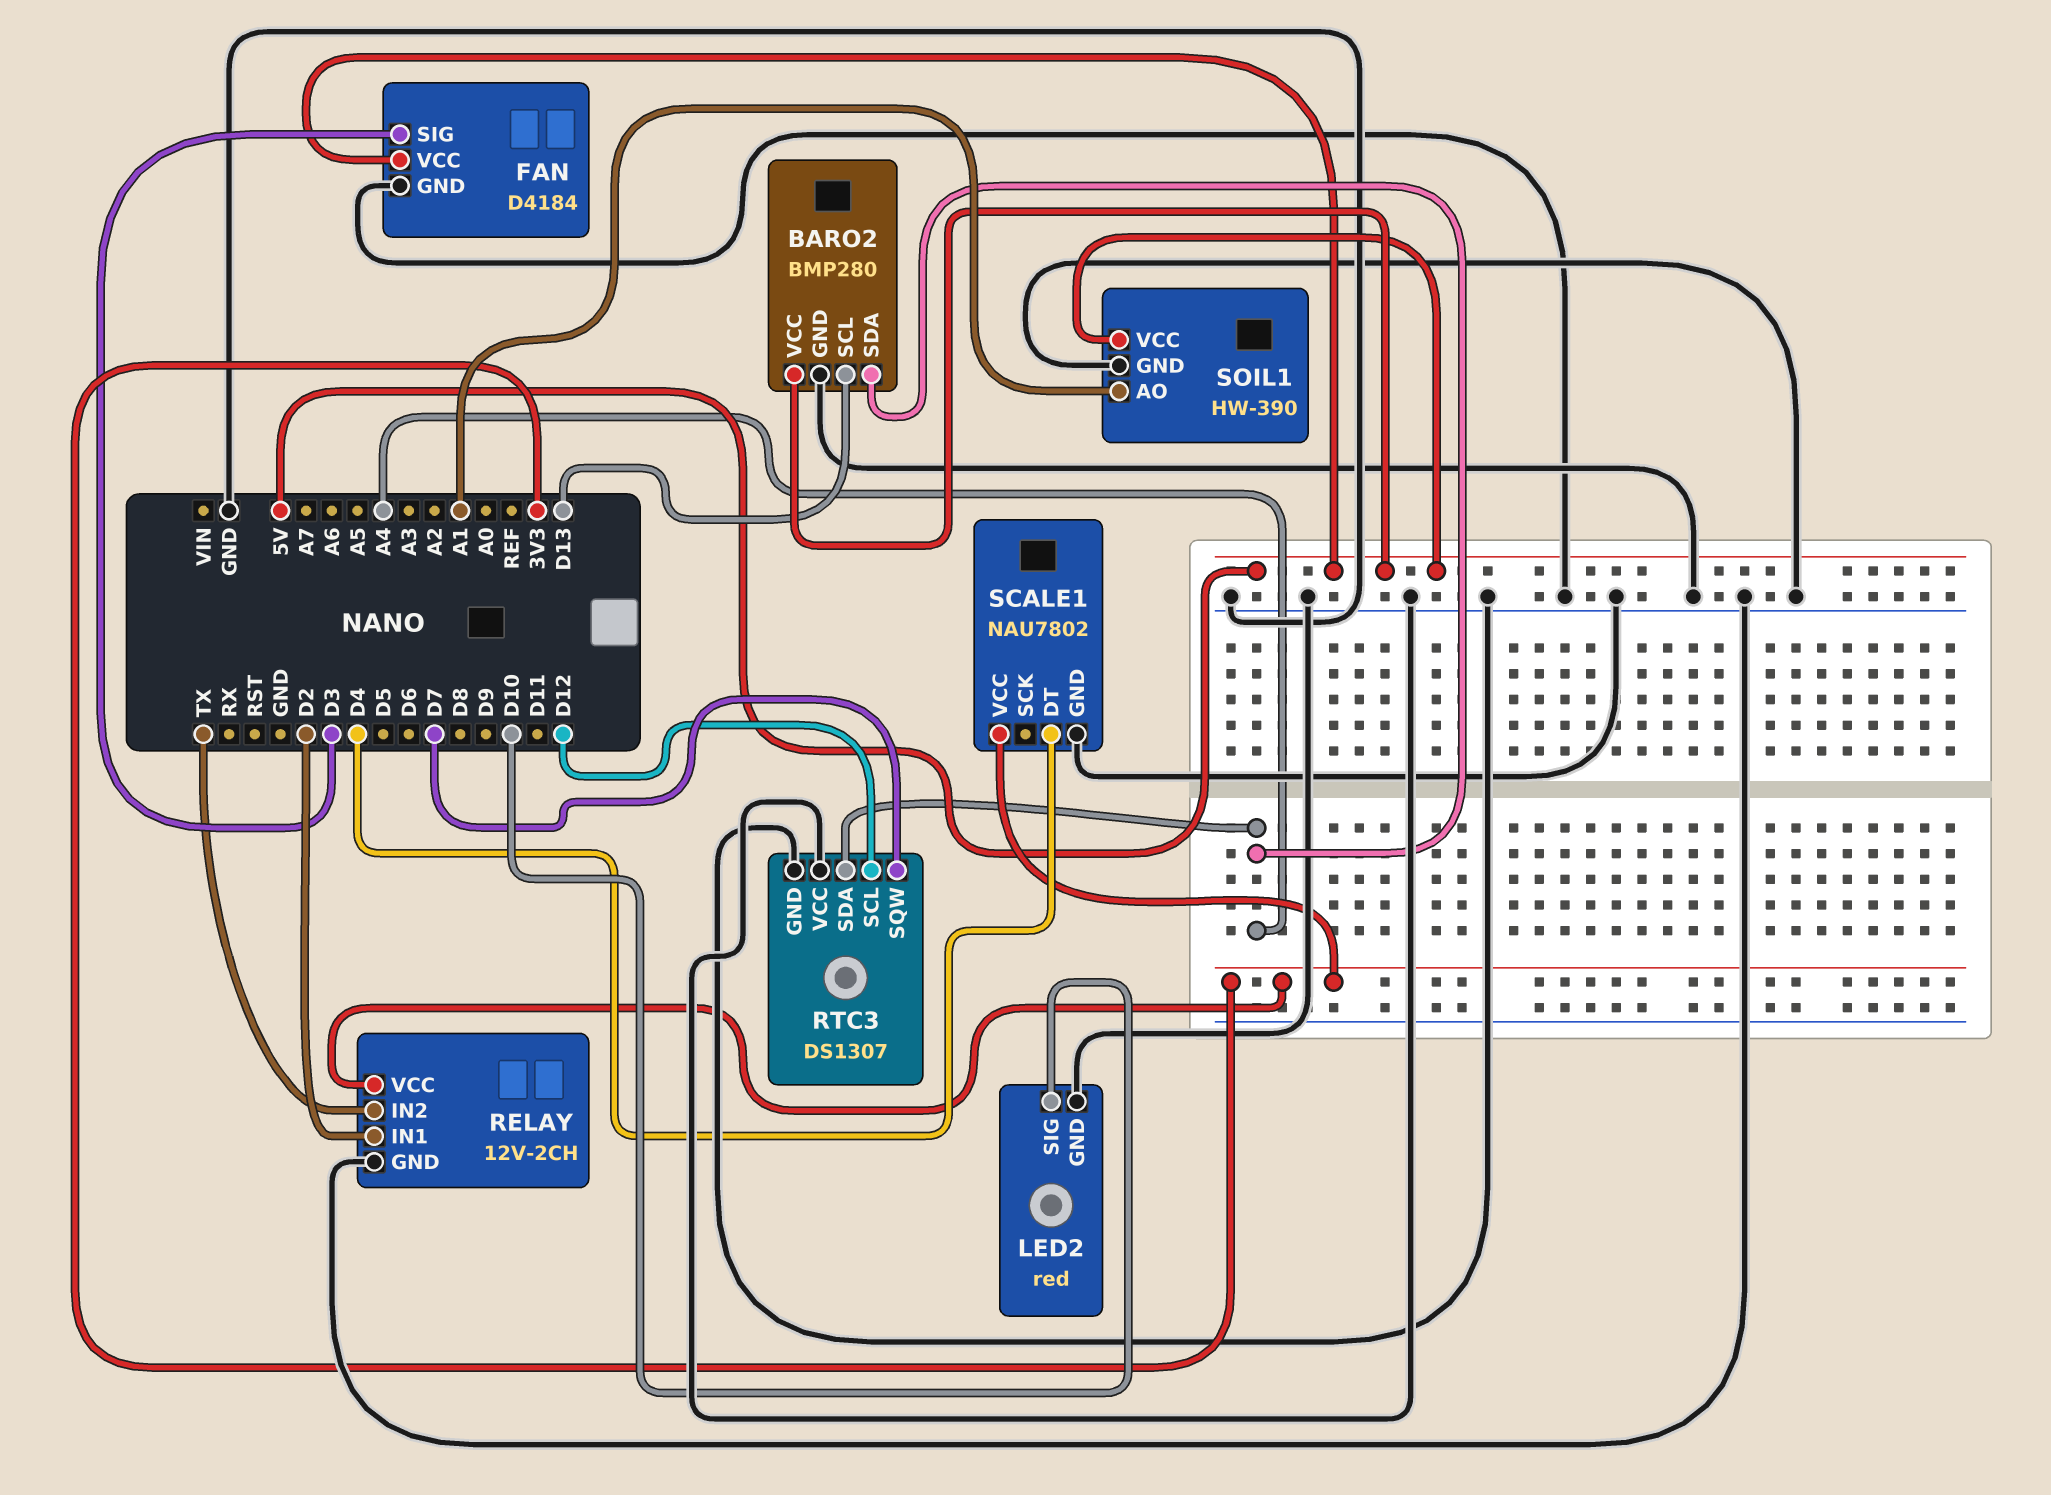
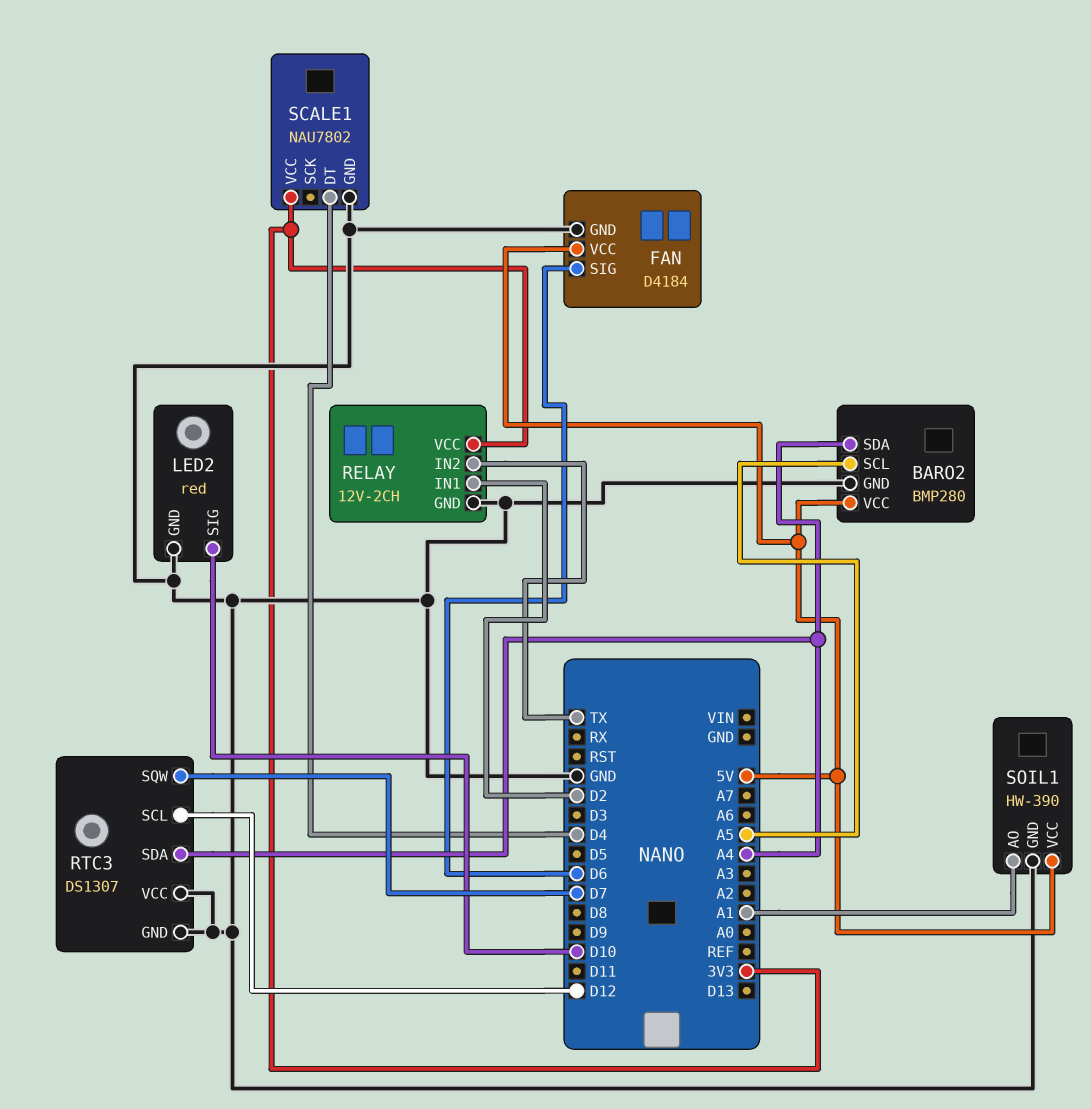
BARO2 pin SCL: D13 -> A5
FAN pin SIG: D3 -> D6

